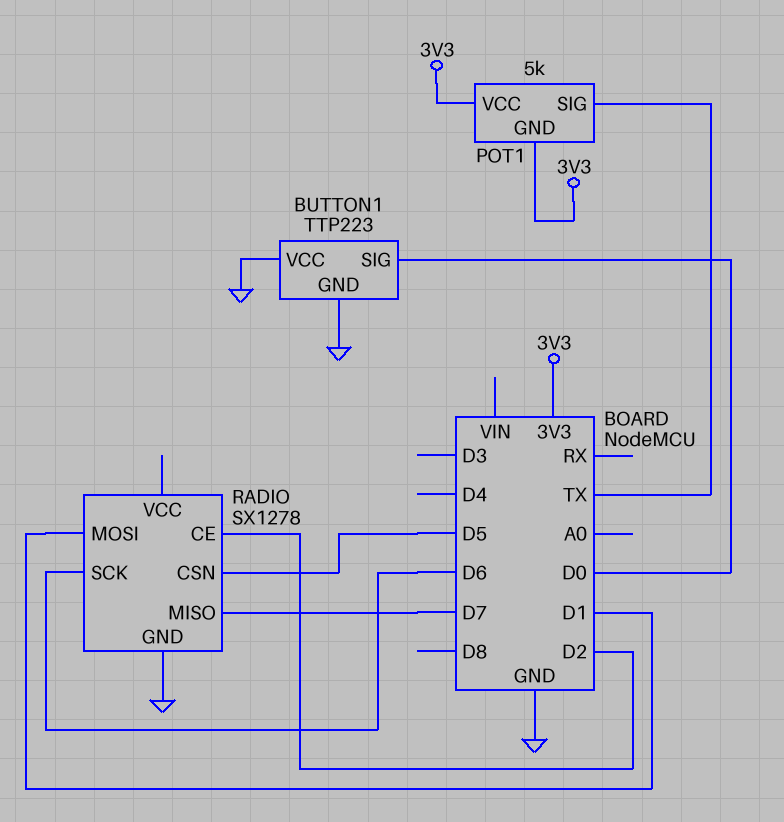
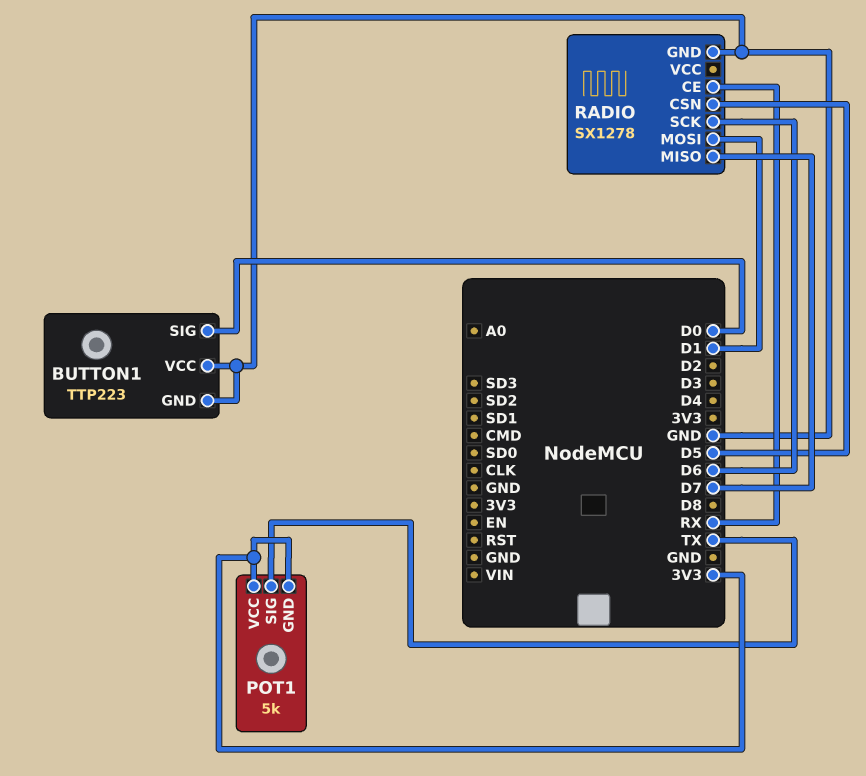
RADIO pin CE: D2 -> RX

